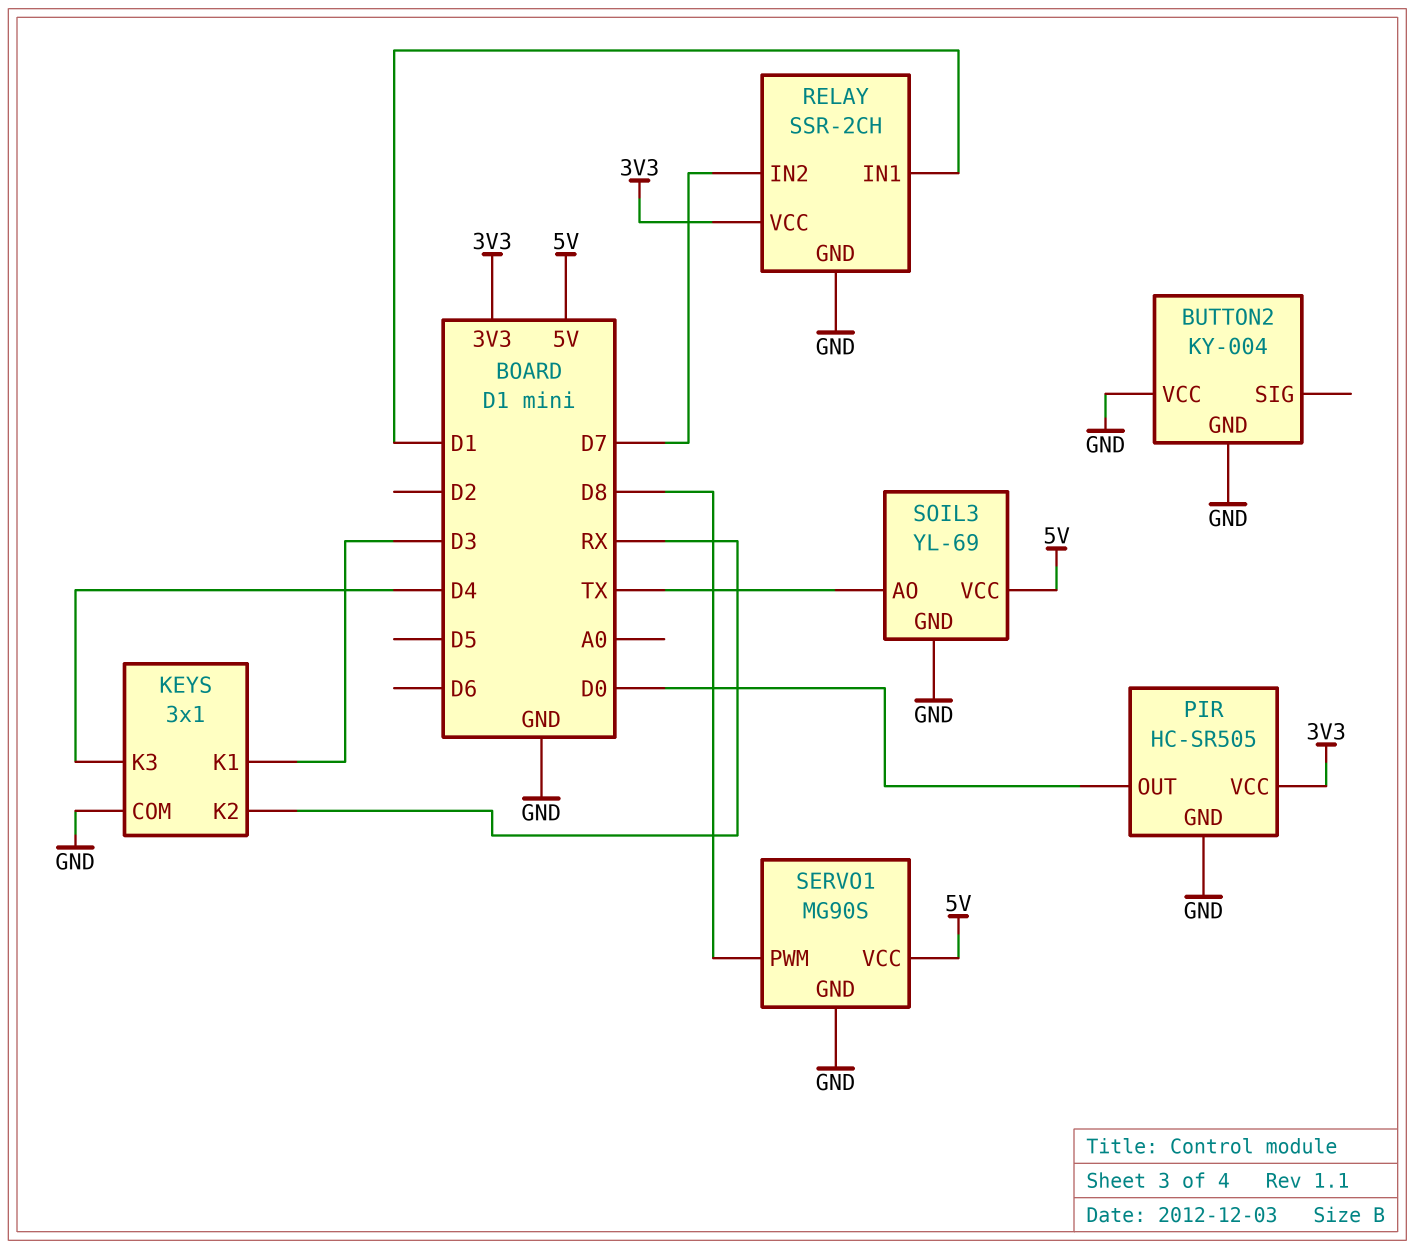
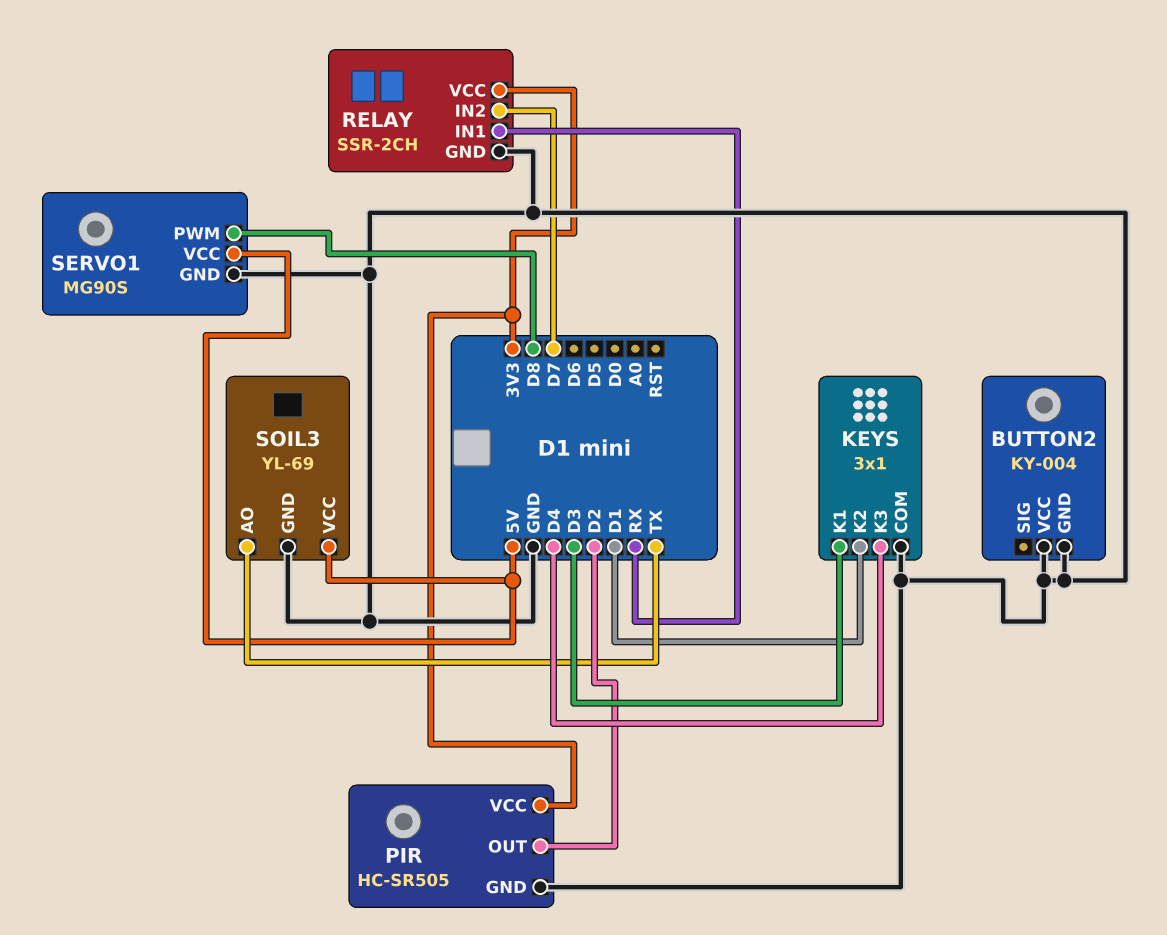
KEYS pin K2: RX -> D1
PIR pin OUT: D0 -> D2
RELAY pin IN1: D1 -> RX

